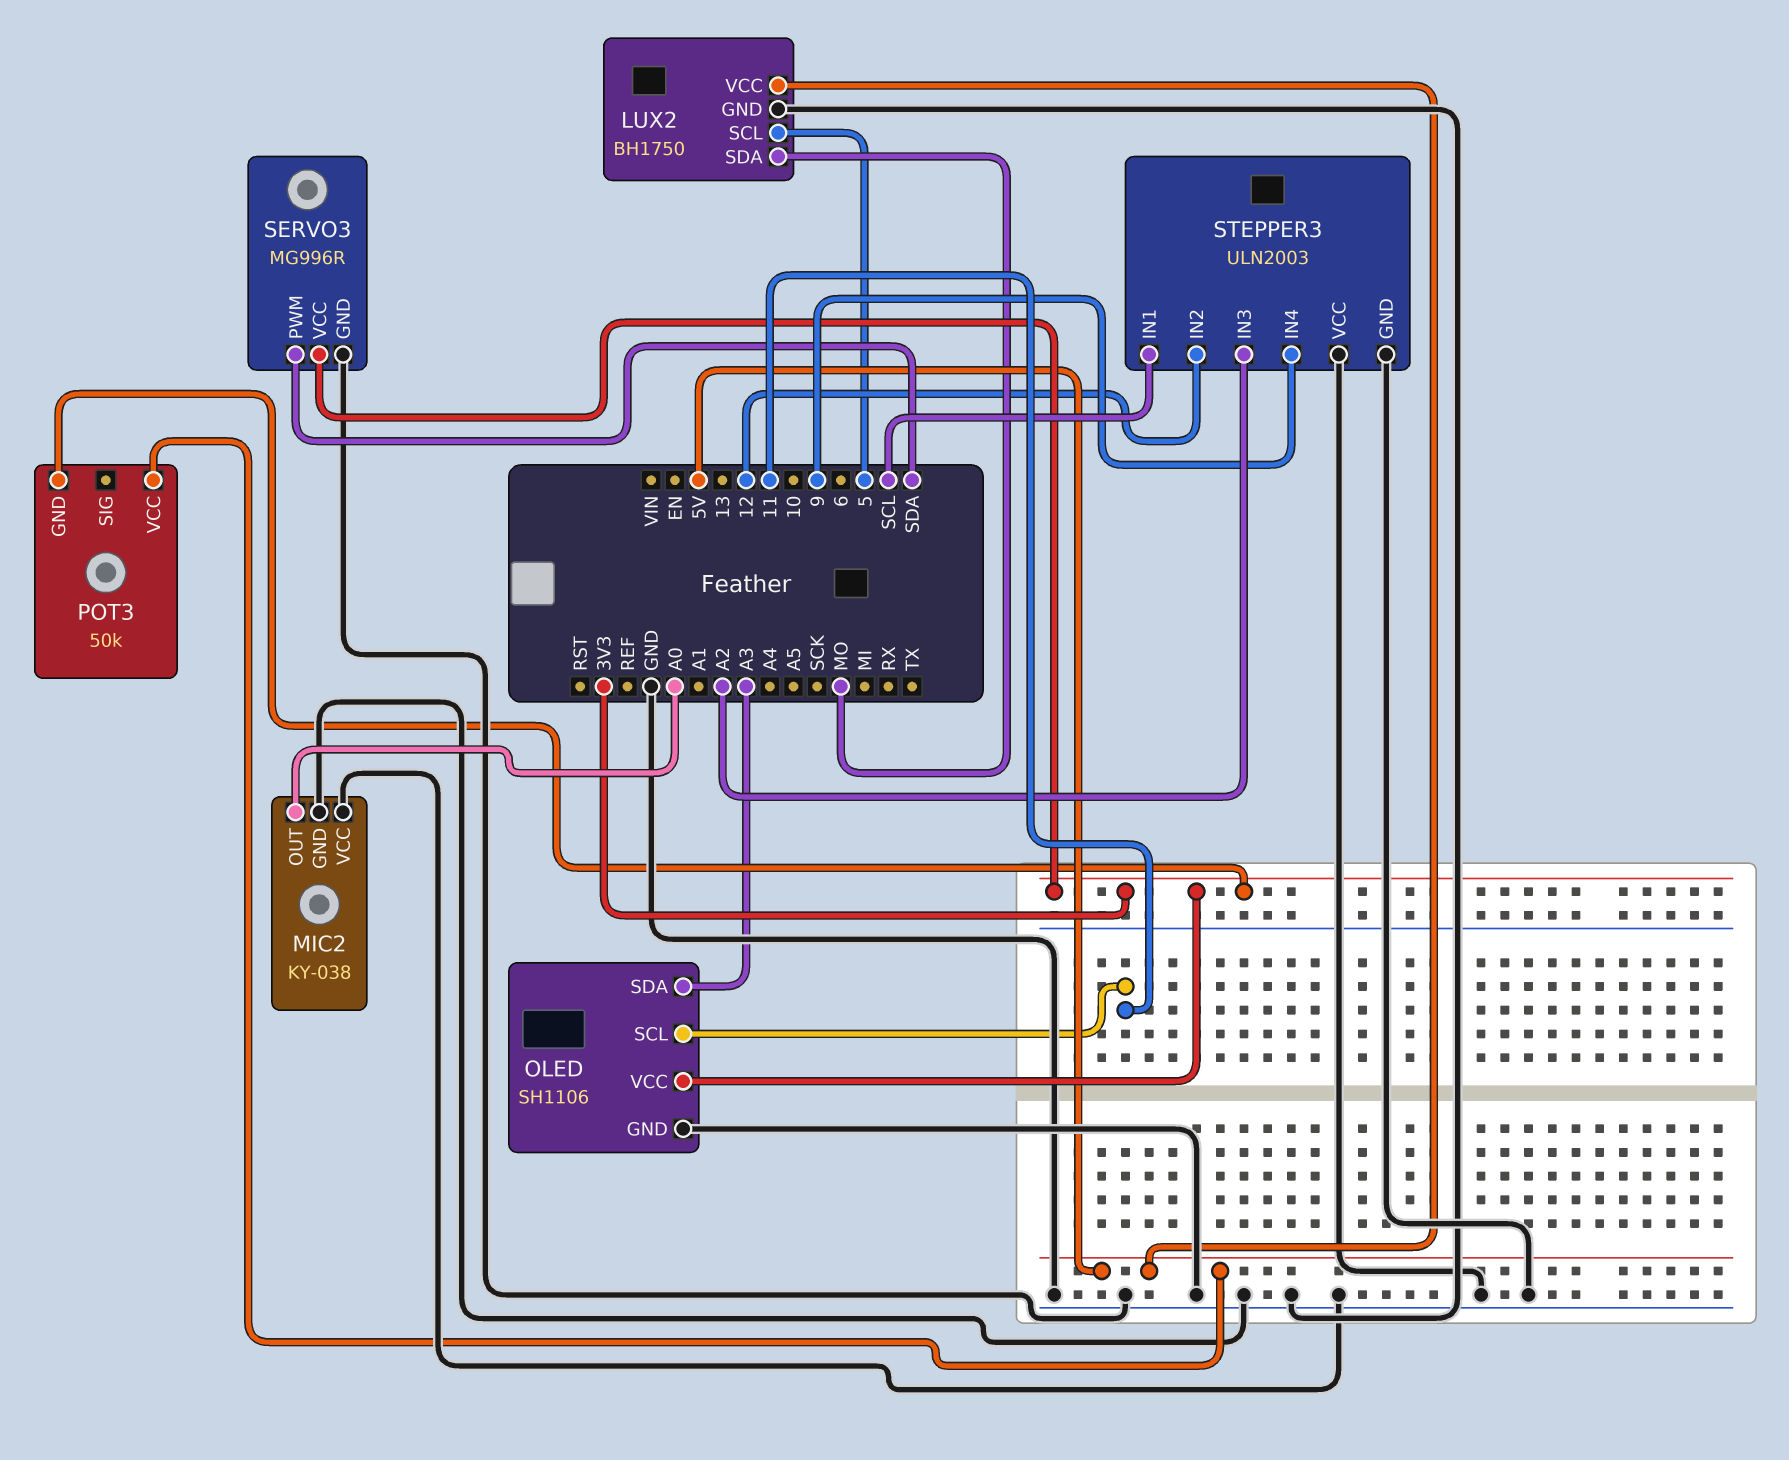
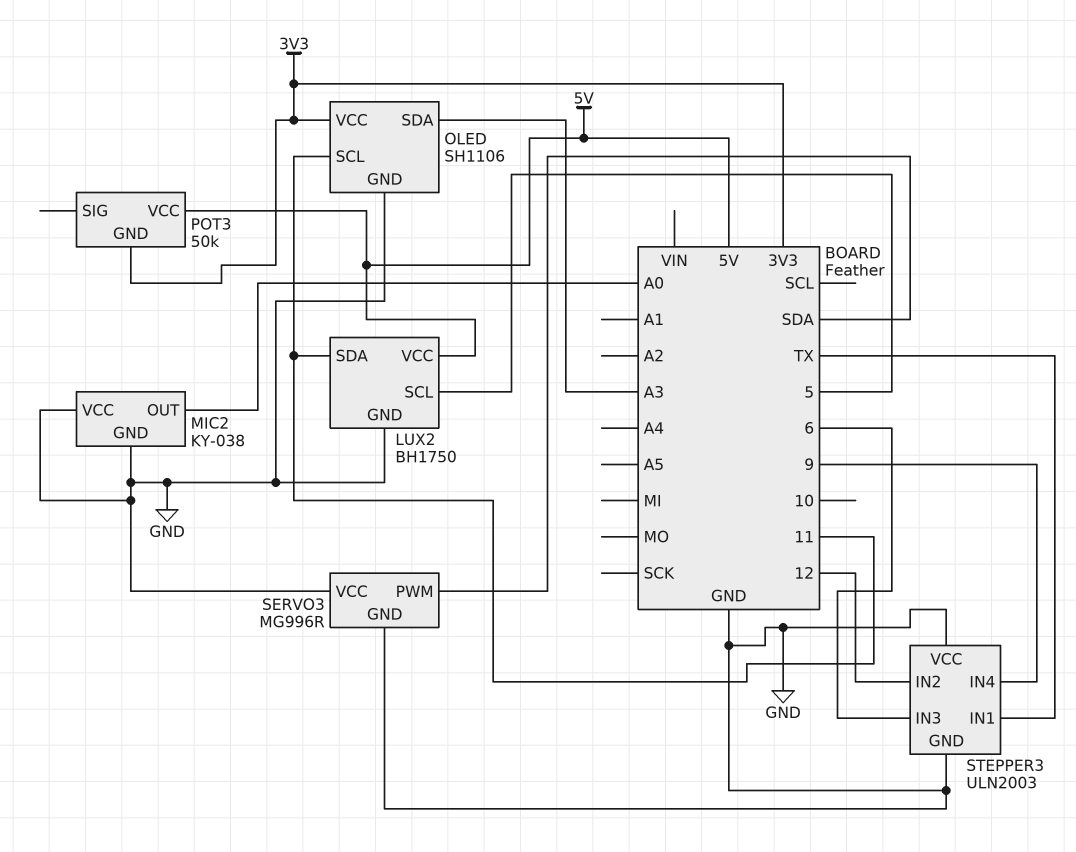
LUX2 pin SDA: MO -> 11
SERVO3 pin VCC: 3V3 -> GND
STEPPER3 pin IN1: SCL -> TX
STEPPER3 pin IN3: A2 -> 6

